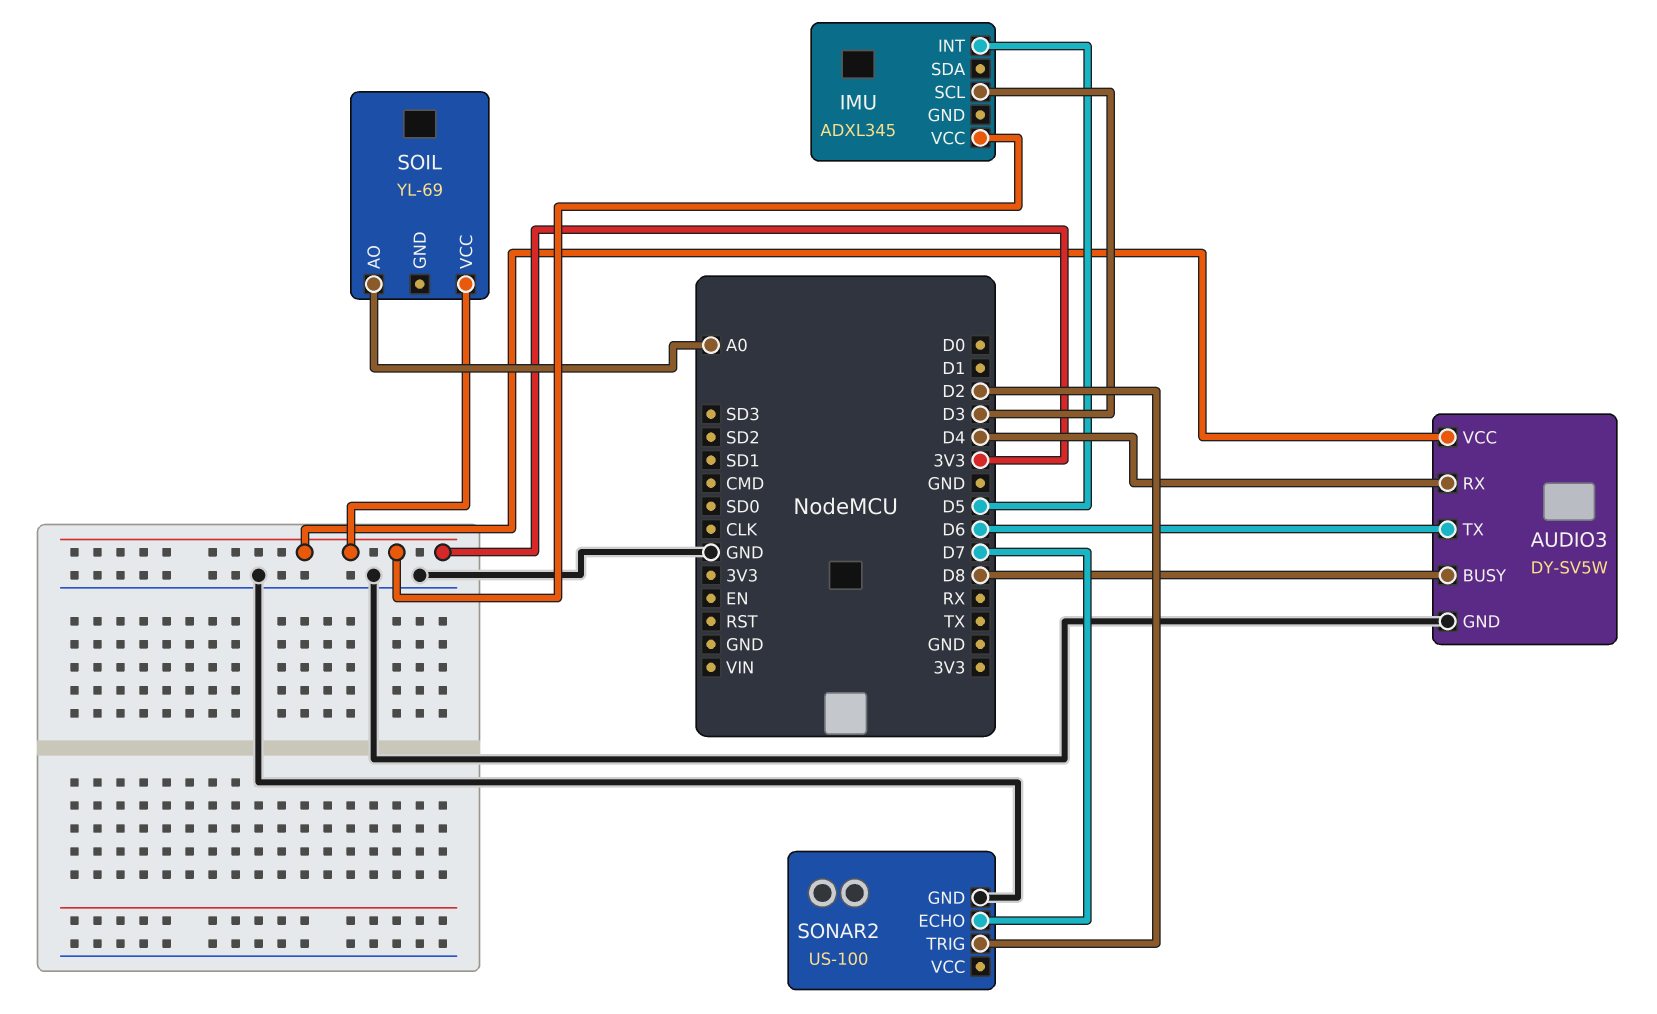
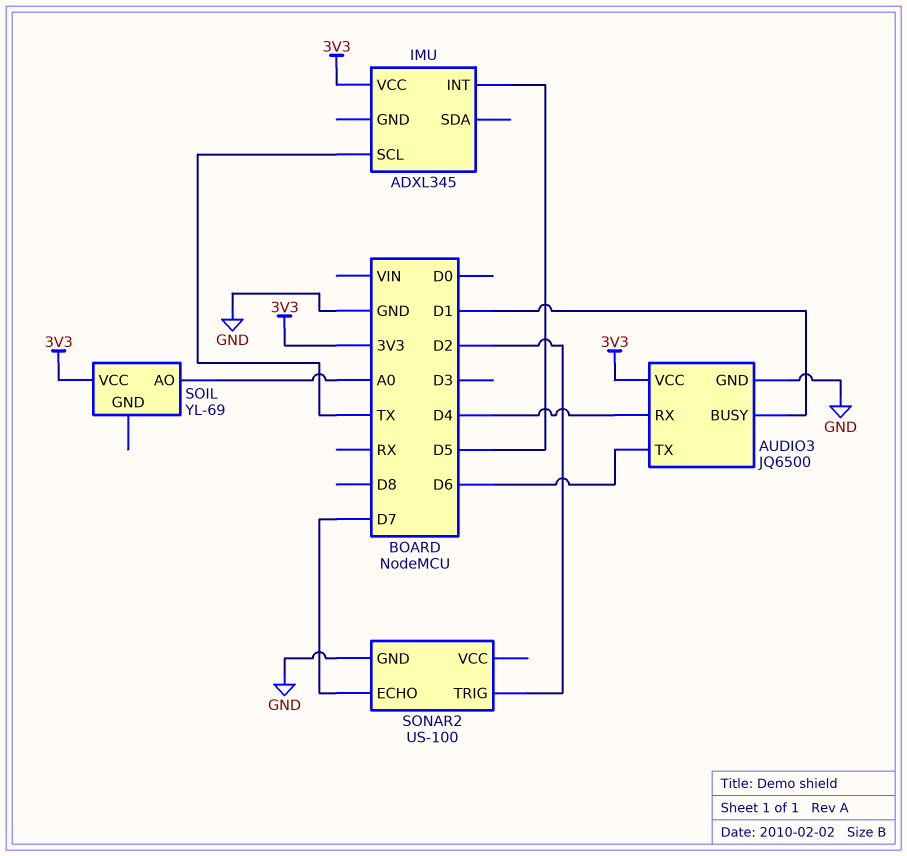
AUDIO3: DY-SV5W -> JQ6500
AUDIO3 pin BUSY: D8 -> D1
IMU pin SCL: D3 -> TX

